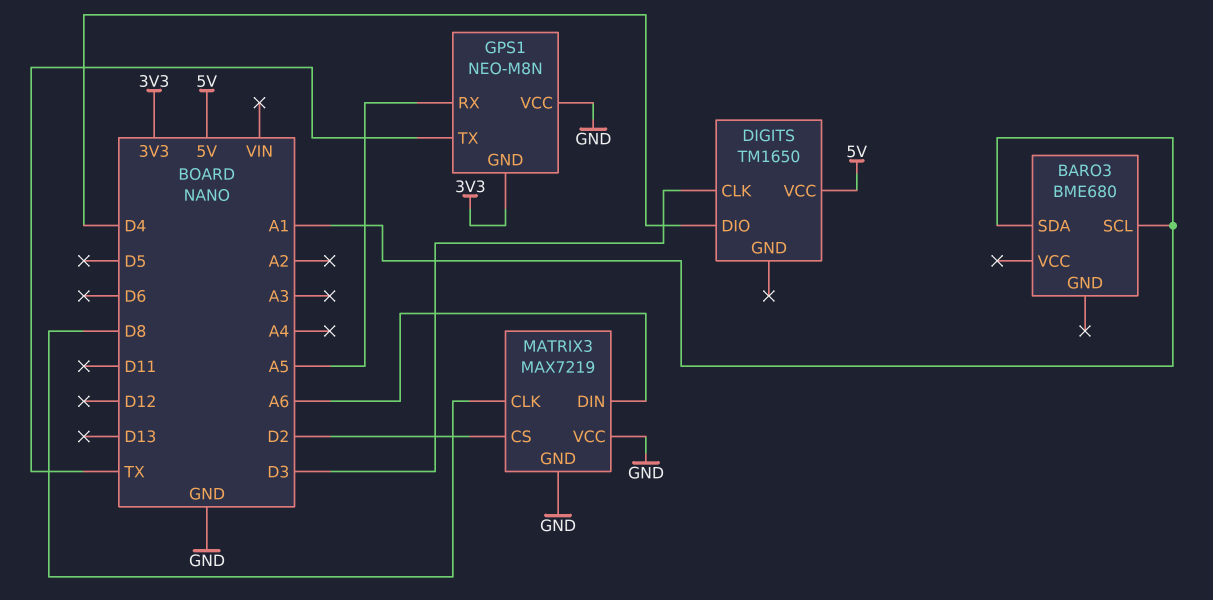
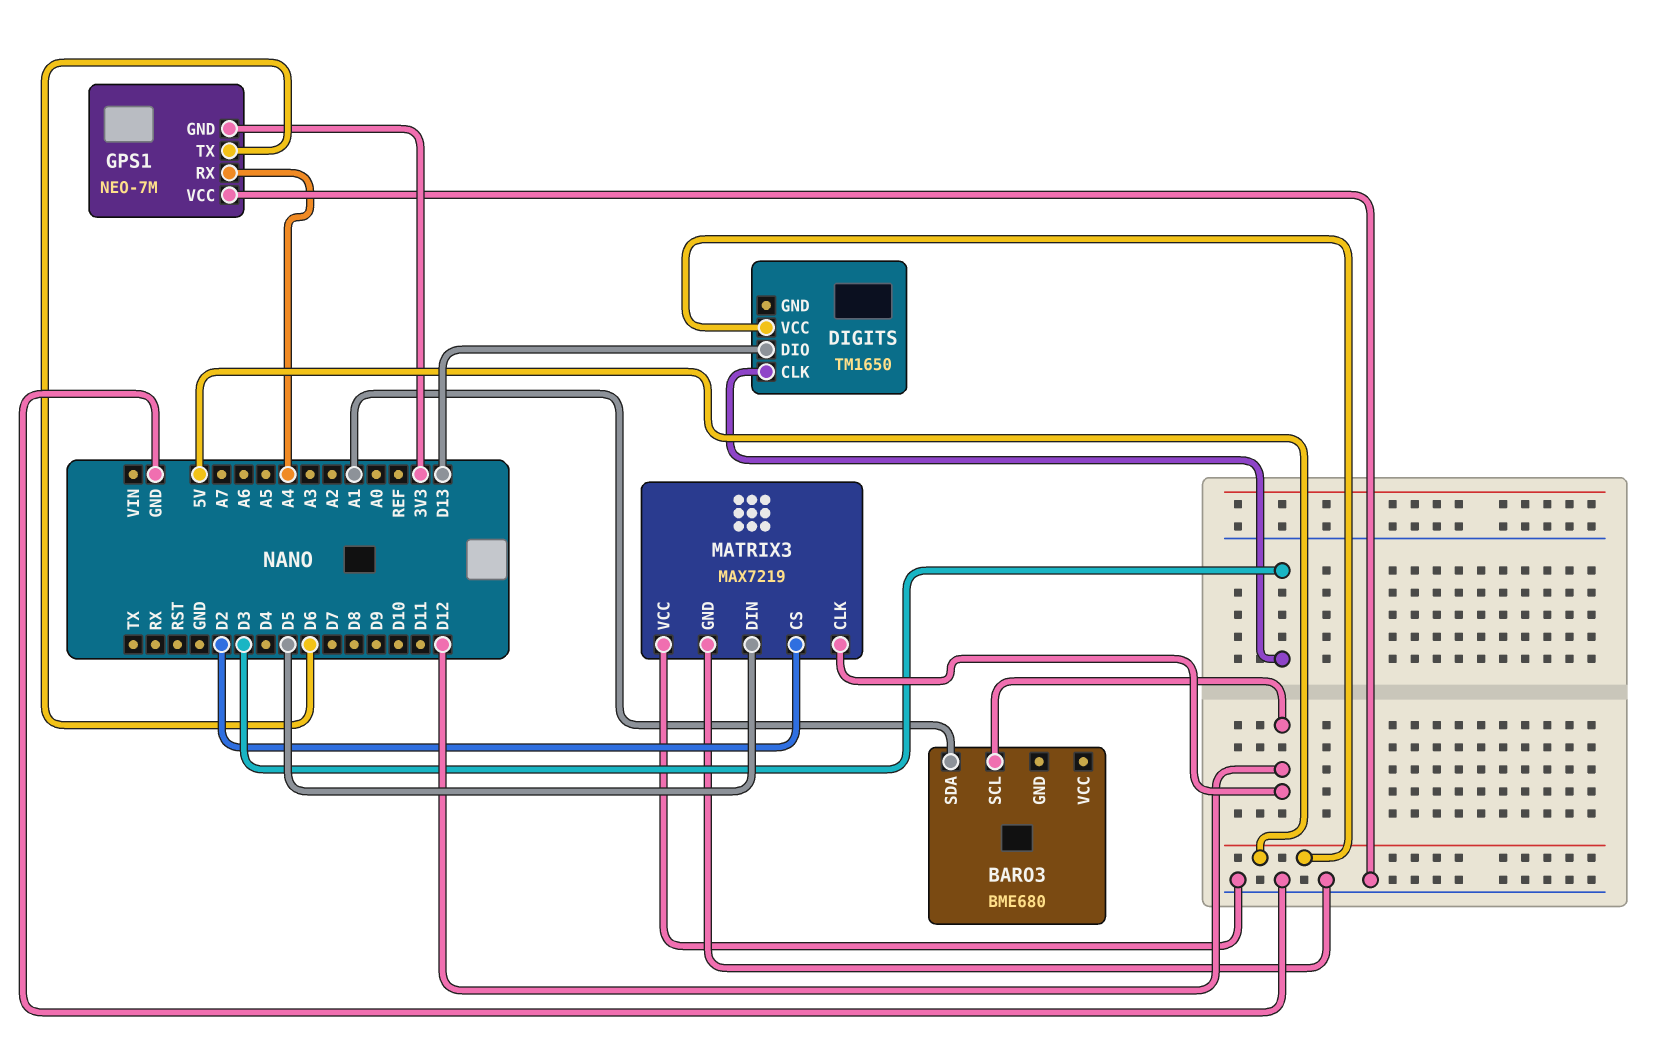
BARO3 pin SCL: A1 -> D12
DIGITS pin DIO: D4 -> D13
GPS1: NEO-M8N -> NEO-7M
GPS1 pin RX: A5 -> A4
GPS1 pin TX: TX -> D6
MATRIX3 pin CLK: D8 -> D12
MATRIX3 pin DIN: A6 -> D5

